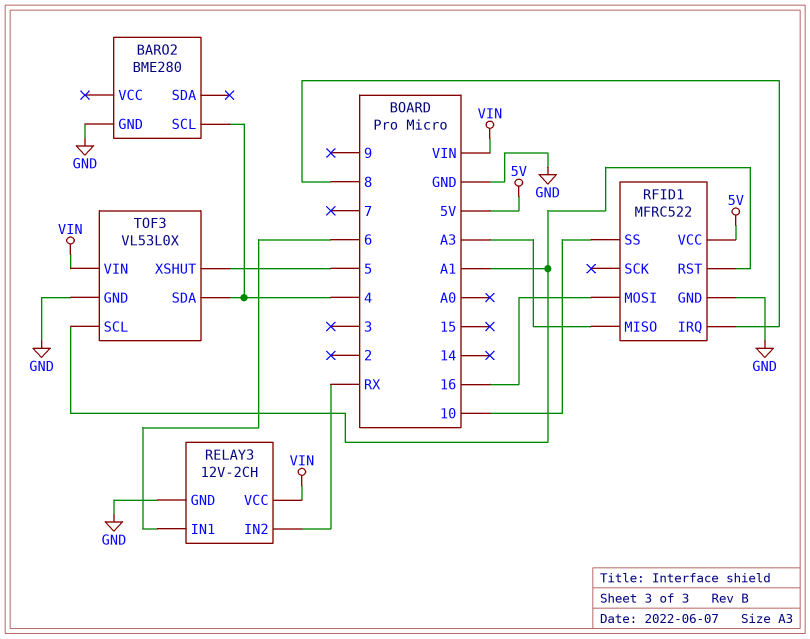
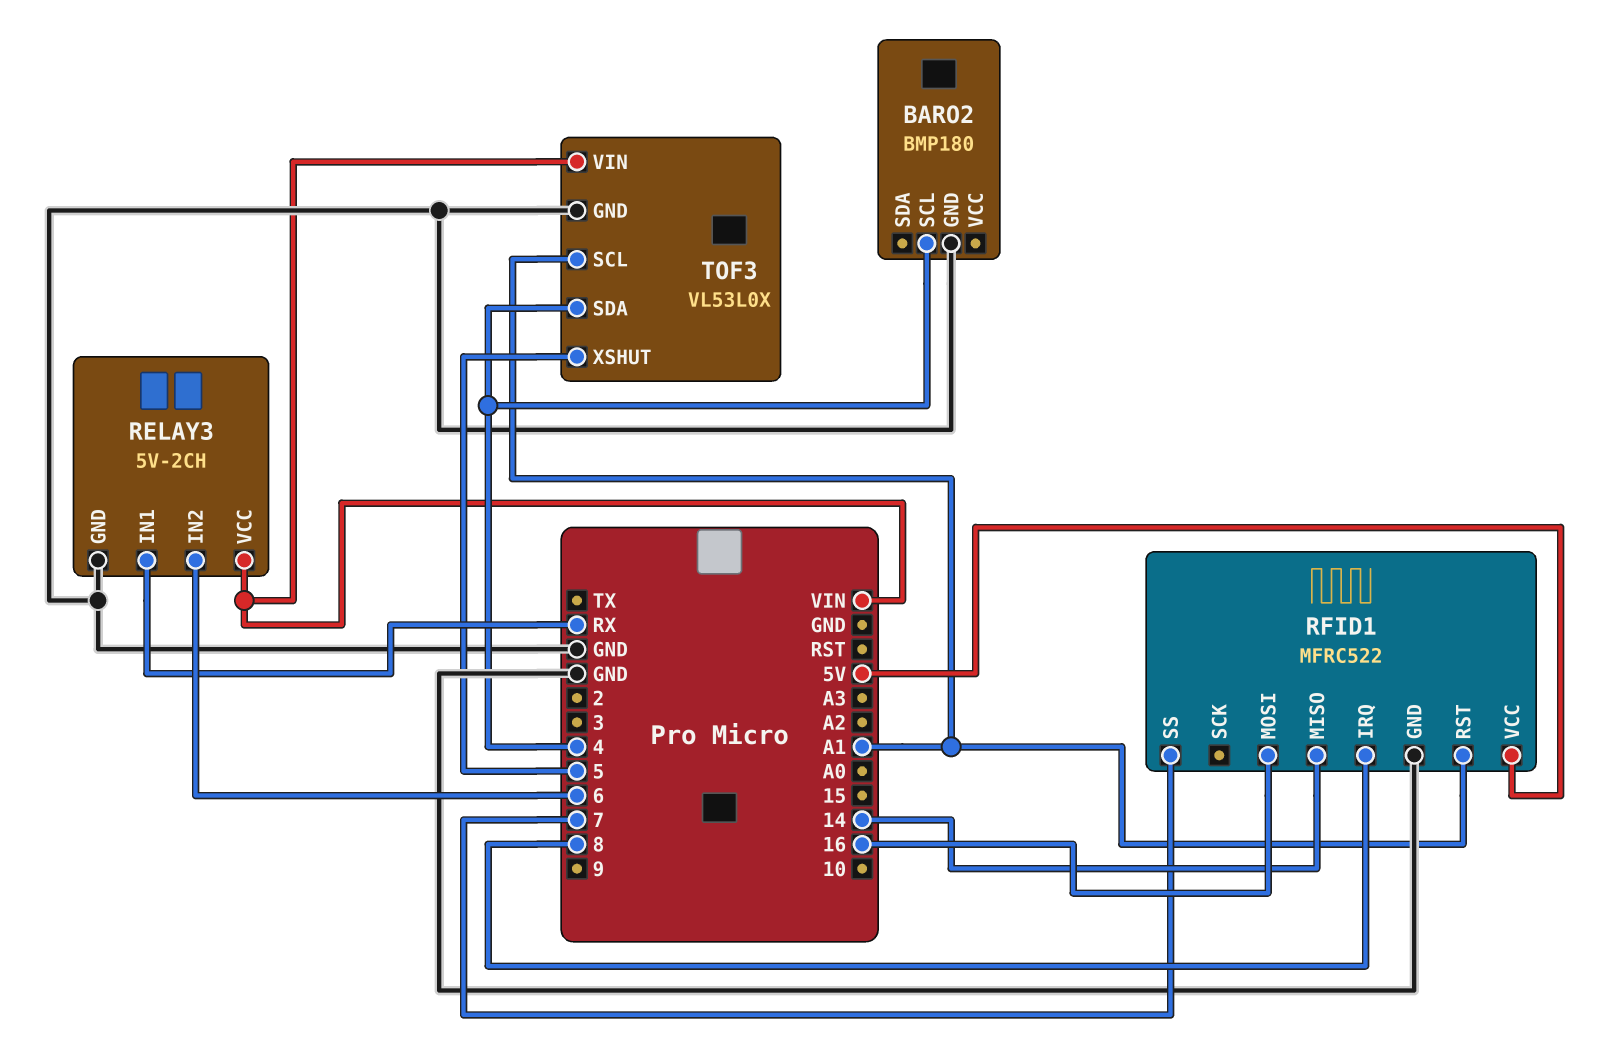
BARO2: BME280 -> BMP180
RELAY3: 12V-2CH -> 5V-2CH
RELAY3 pin IN1: 6 -> RX
RELAY3 pin IN2: RX -> 6
RFID1 pin MISO: A3 -> 14
RFID1 pin SS: 10 -> 7

